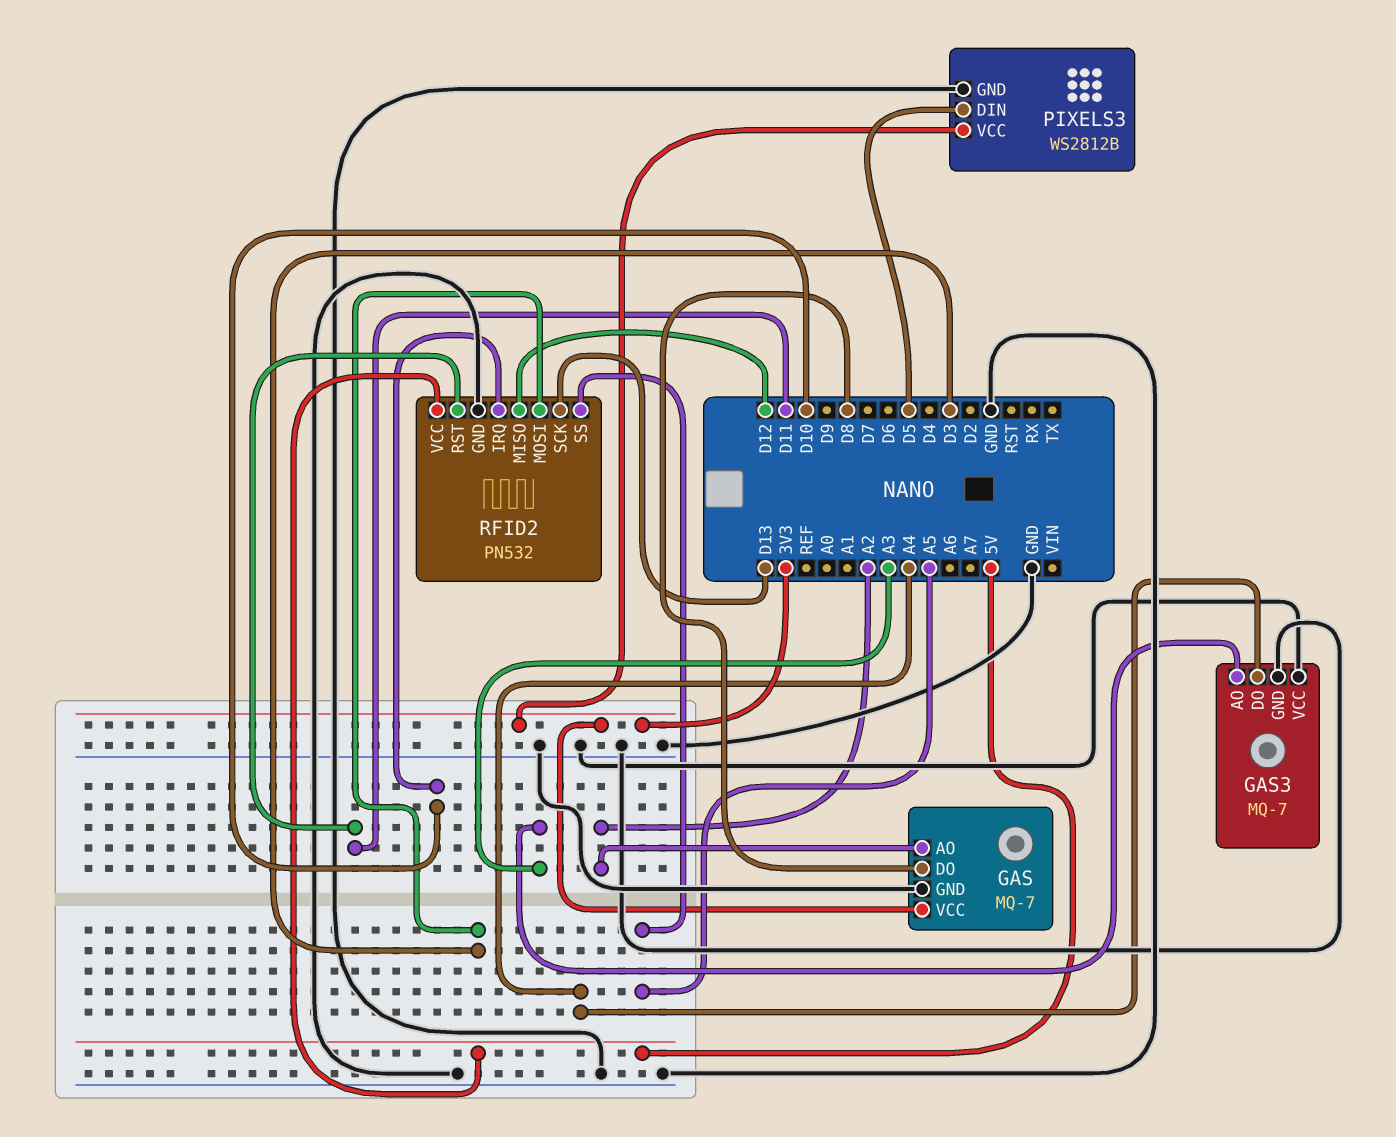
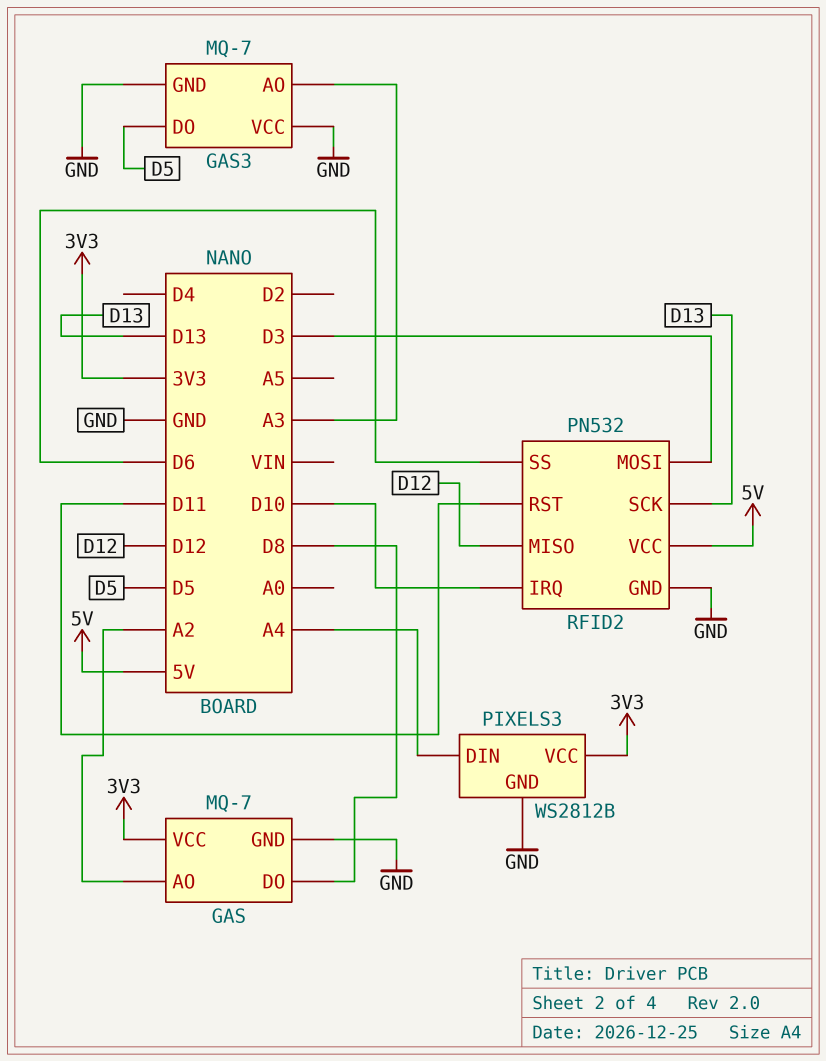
GAS3 pin DO: A4 -> D5
PIXELS3 pin DIN: D5 -> A4
RFID2 pin SS: A5 -> D6

